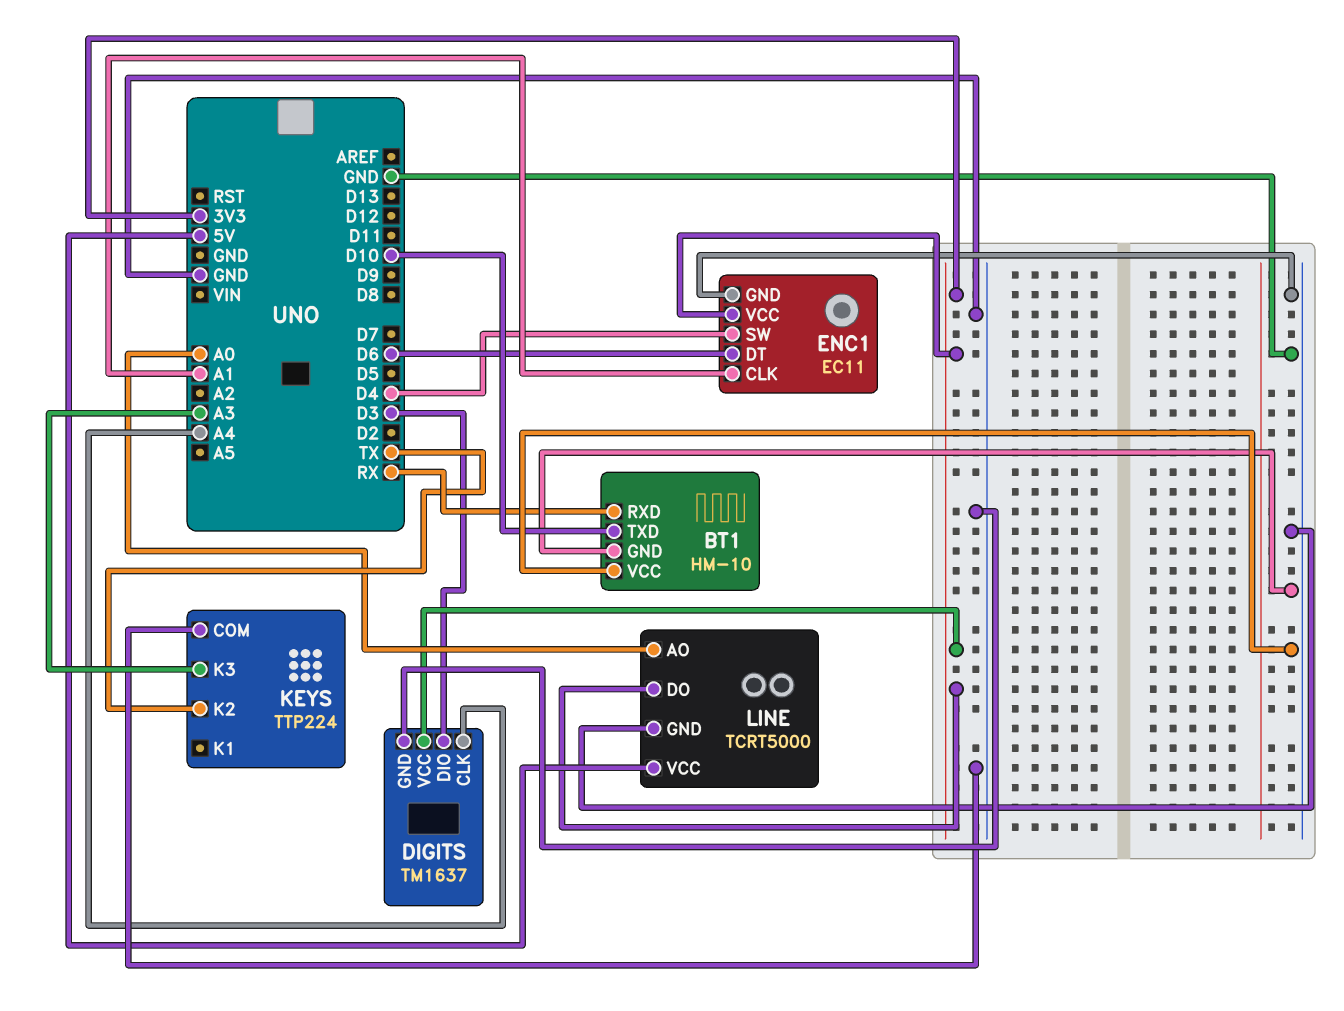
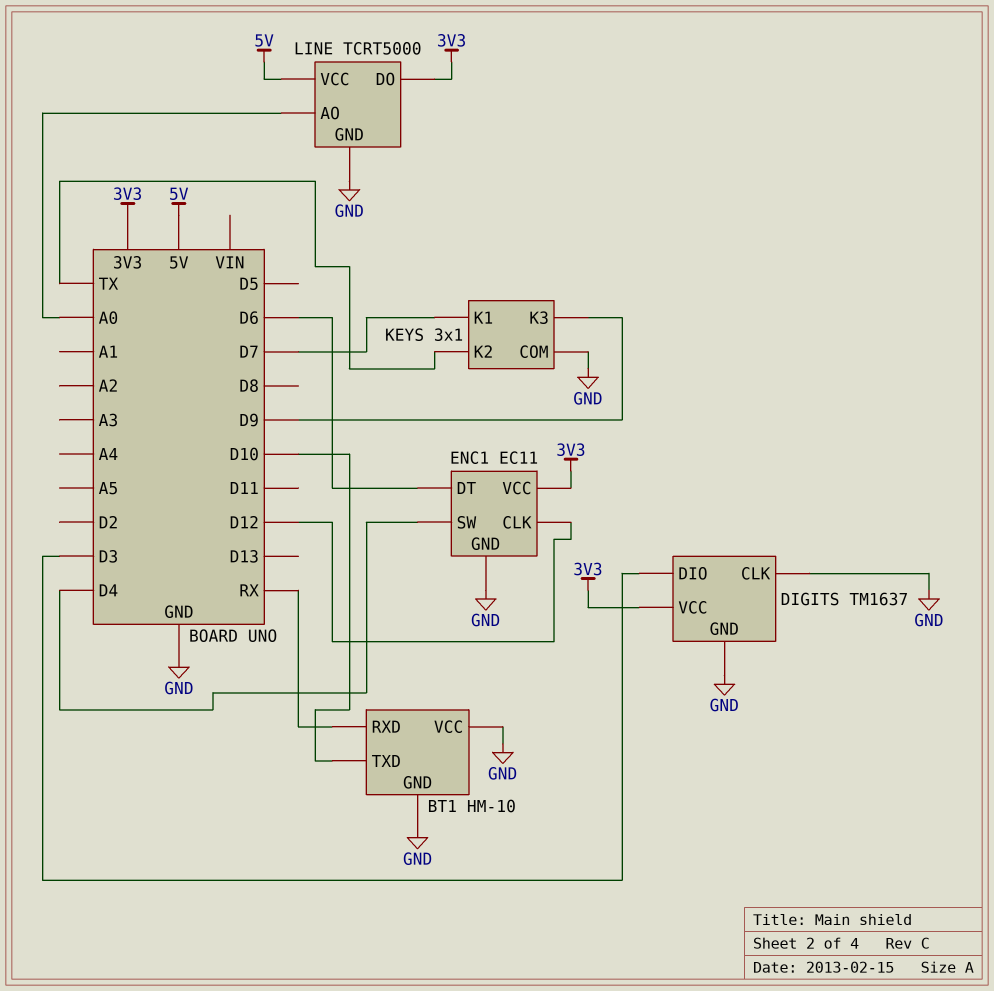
DIGITS pin CLK: A4 -> GND
ENC1 pin CLK: A1 -> D12
KEYS: TTP224 -> 3x1
KEYS pin K1: none -> D7
KEYS pin K3: A3 -> D9

